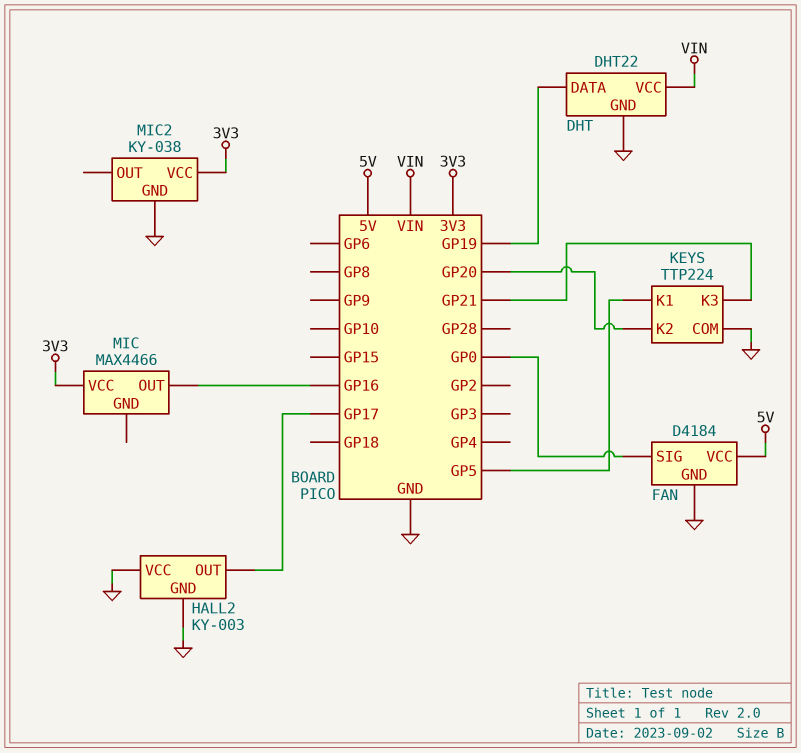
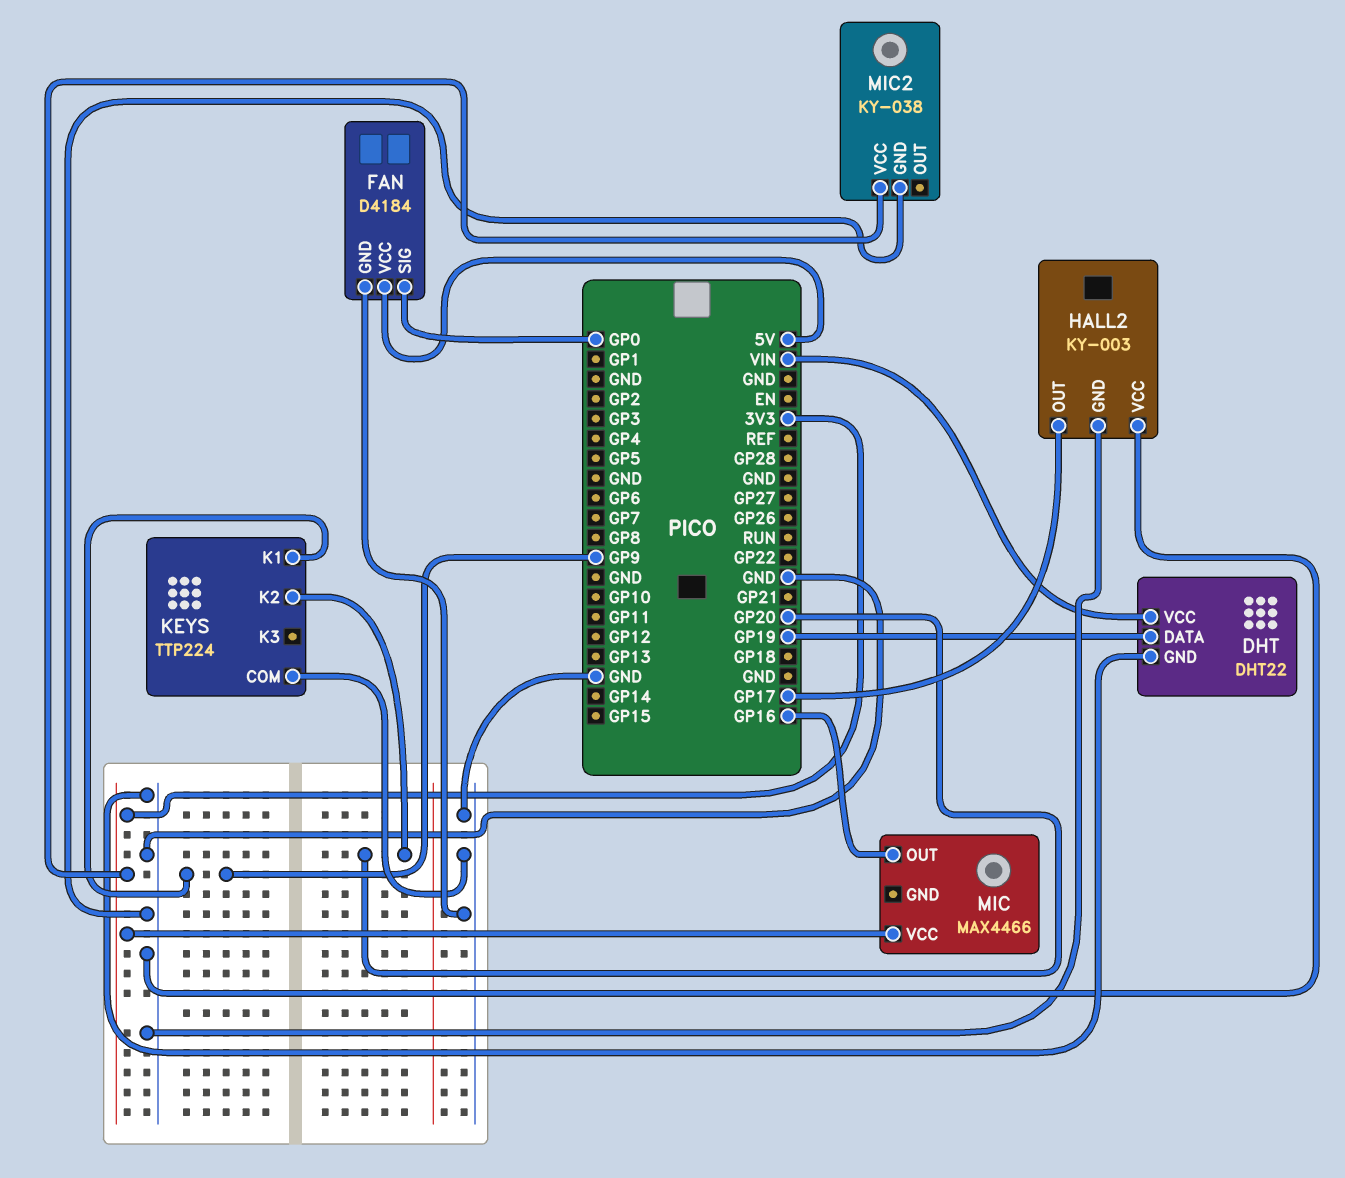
KEYS pin K1: GP5 -> GP9
KEYS pin K3: GP21 -> none

